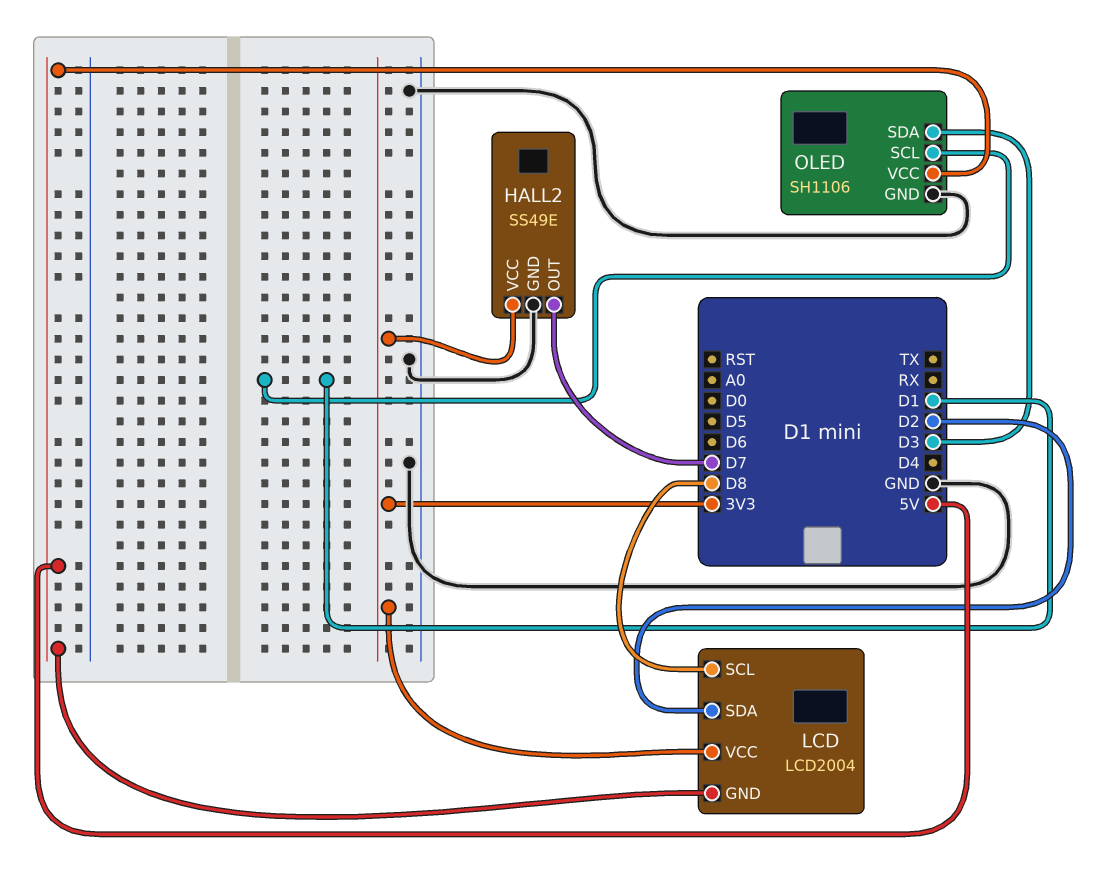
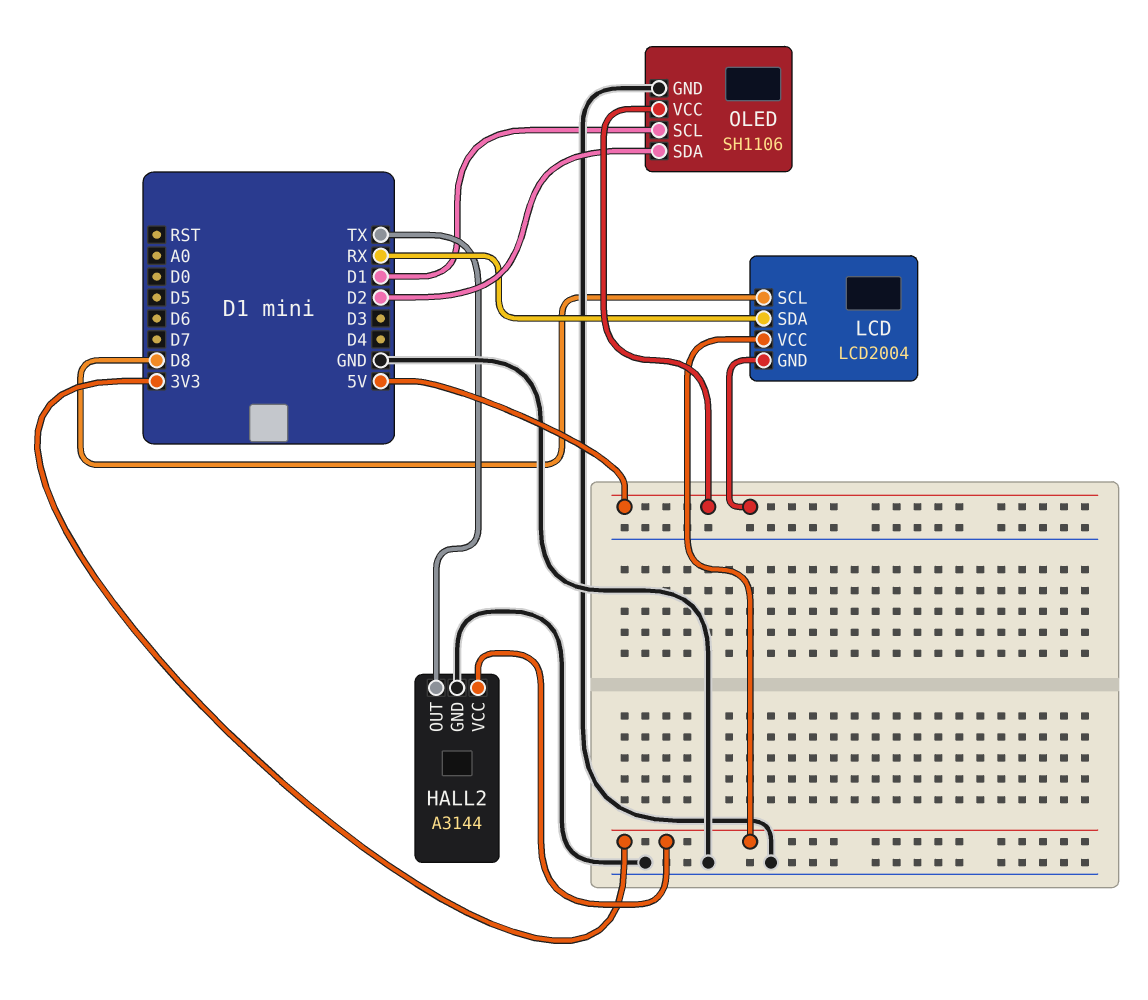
HALL2: SS49E -> A3144
HALL2 pin OUT: D7 -> TX
LCD pin SDA: D2 -> RX
OLED pin SDA: D3 -> D2

